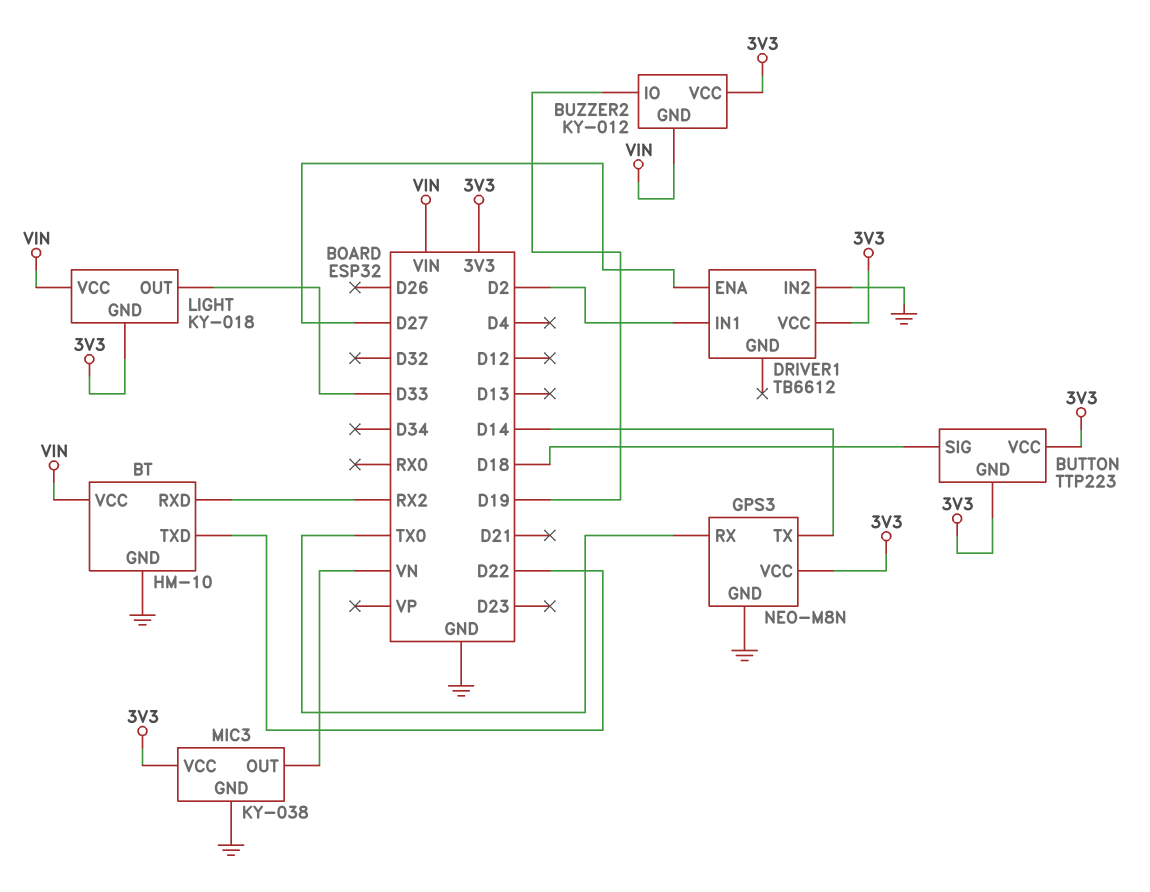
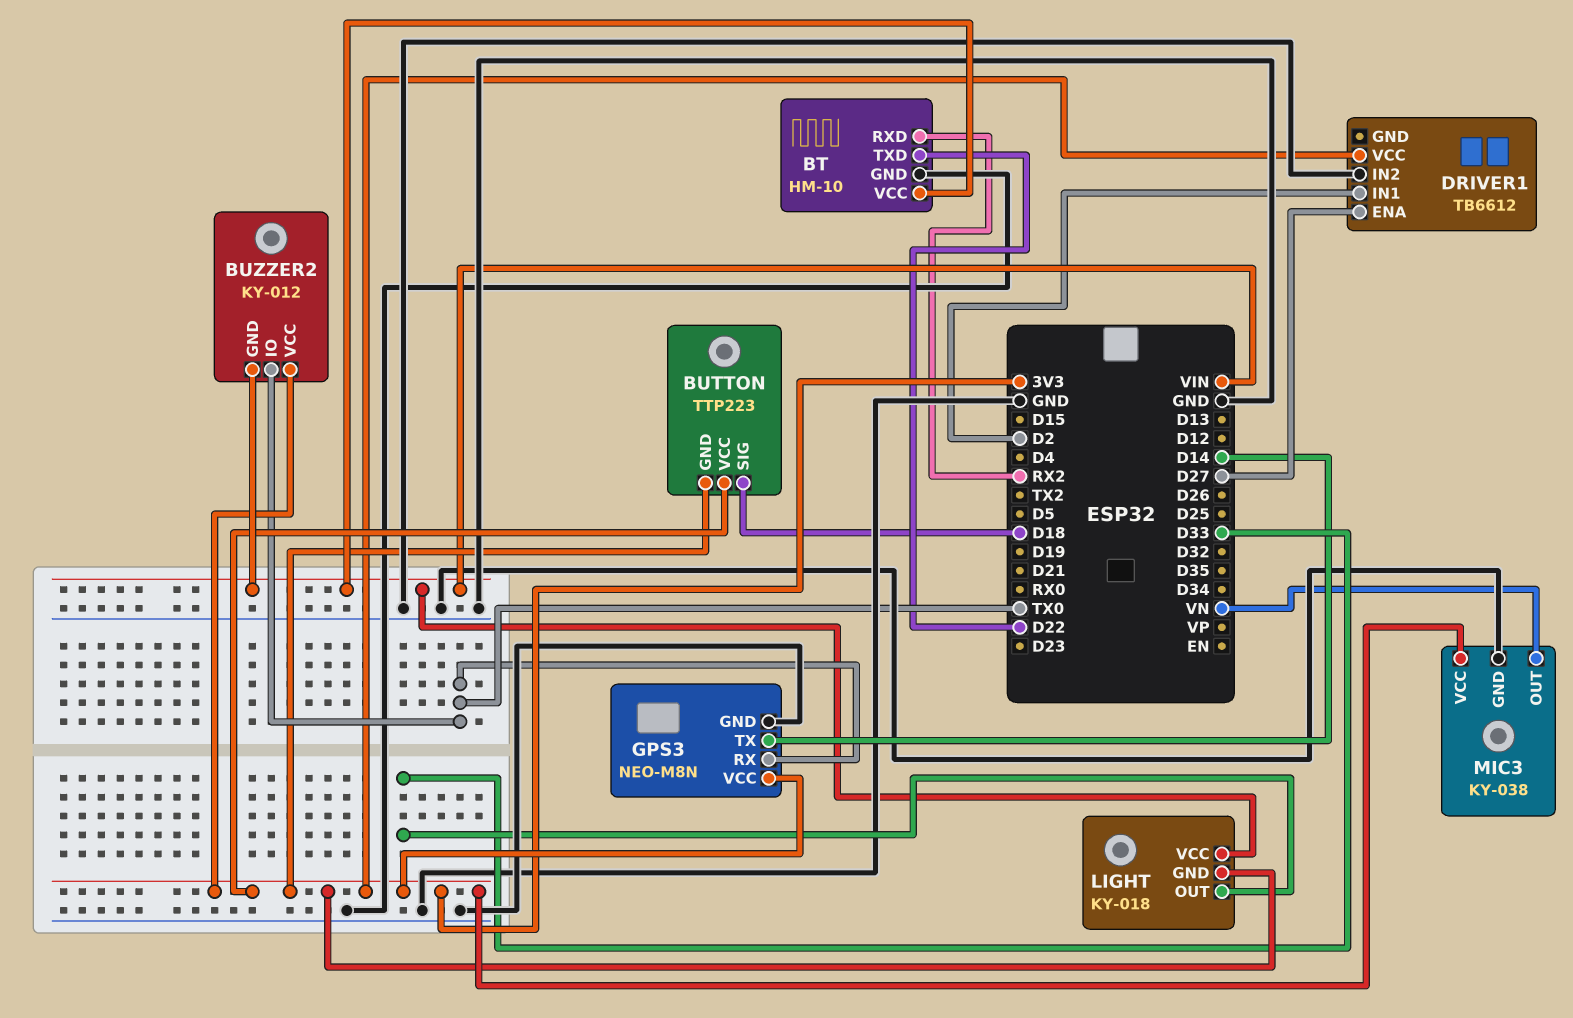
BUZZER2 pin IO: D19 -> TX0

